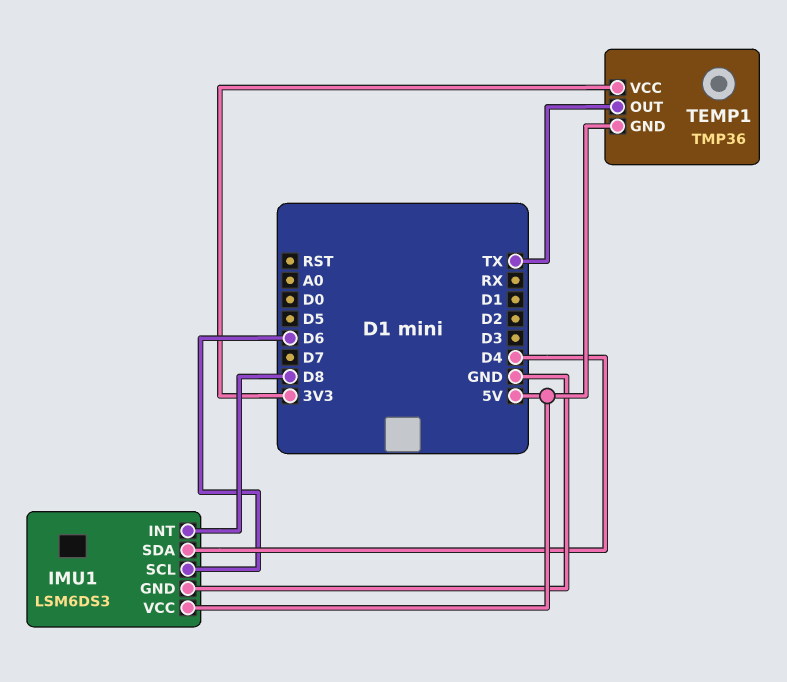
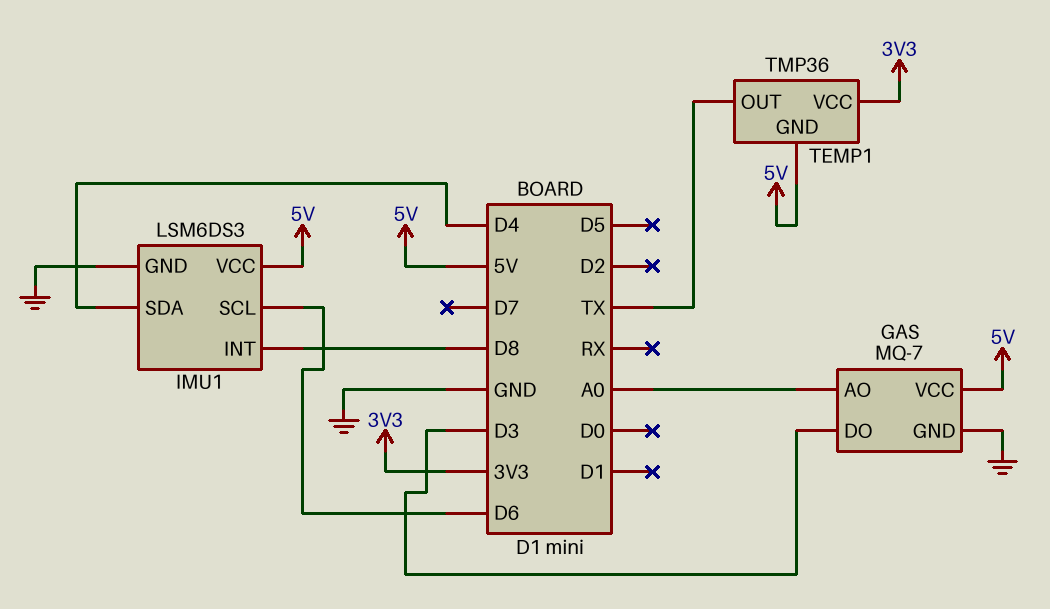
GAS: none -> MQ-7
GAS pin AO: none -> A0
GAS pin DO: none -> D3
GAS pin GND: none -> GND
GAS pin VCC: none -> 5V

